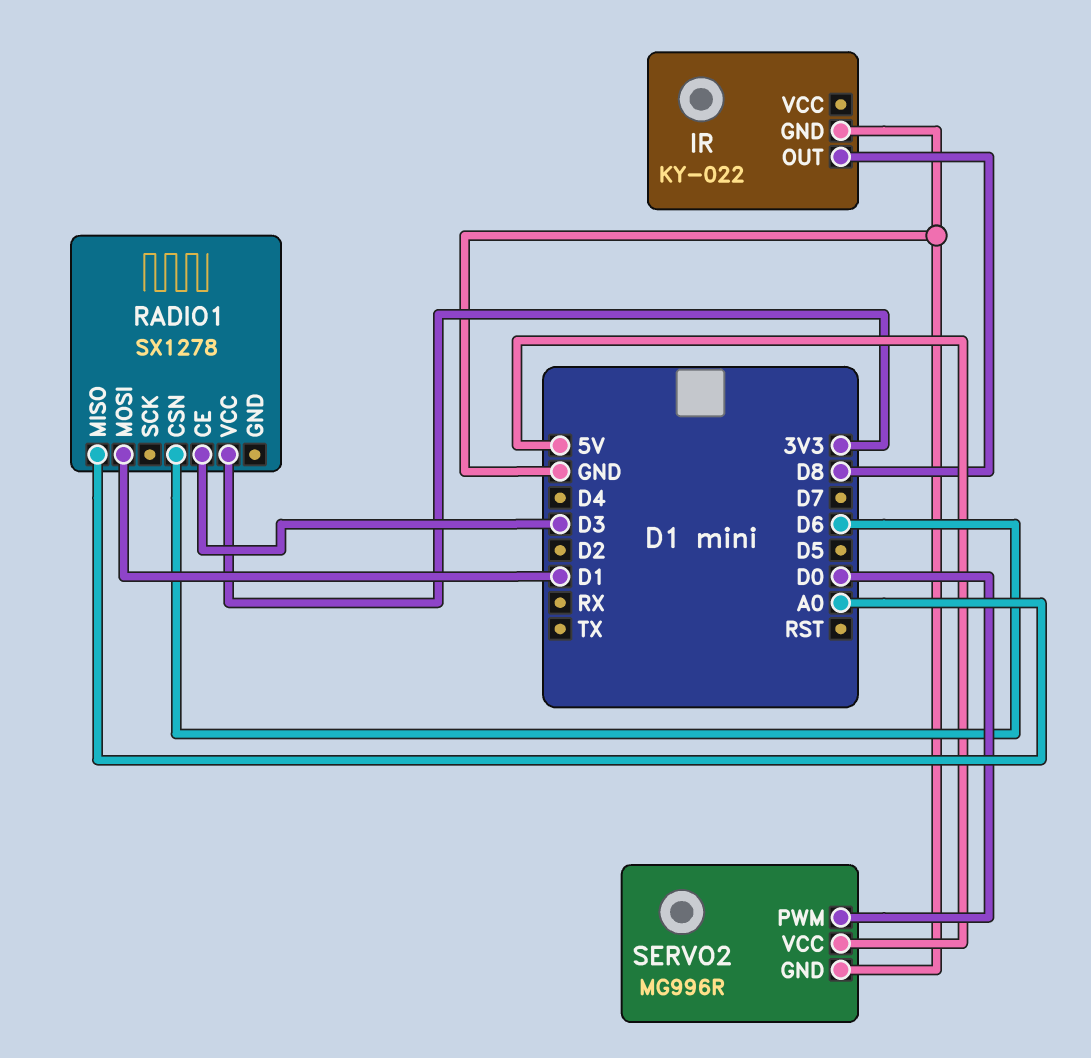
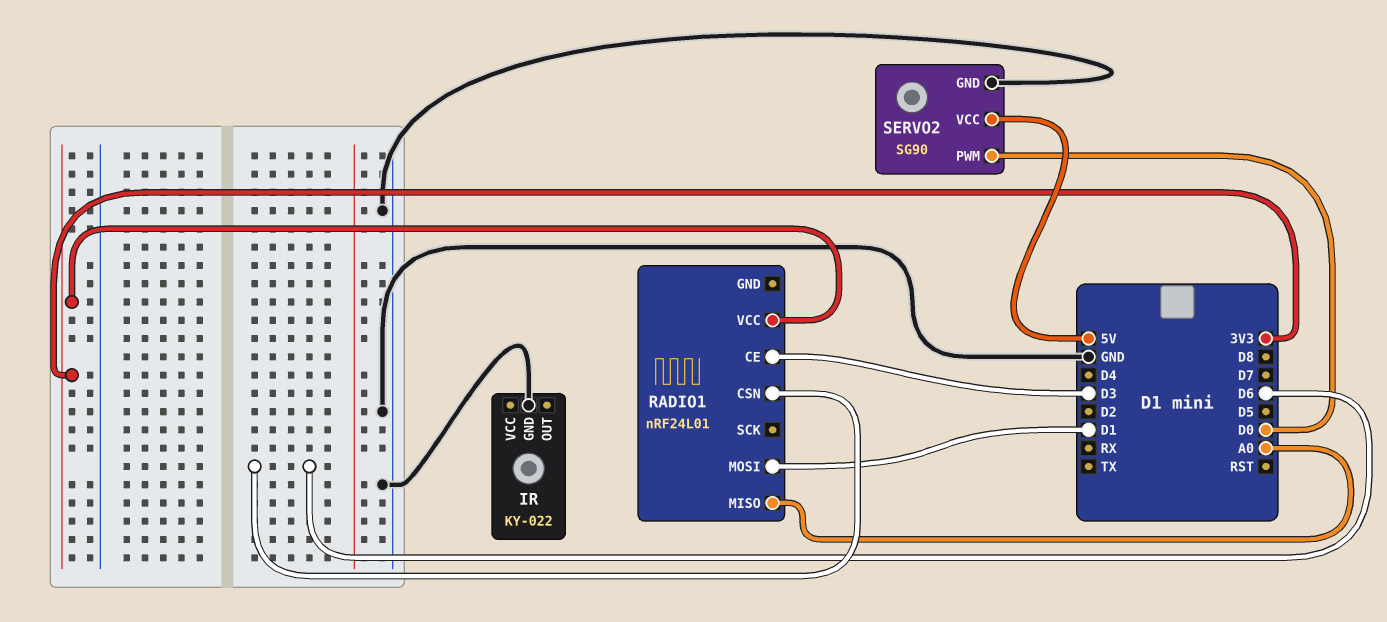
IR pin OUT: D8 -> none
RADIO1: SX1278 -> nRF24L01
SERVO2: MG996R -> SG90

